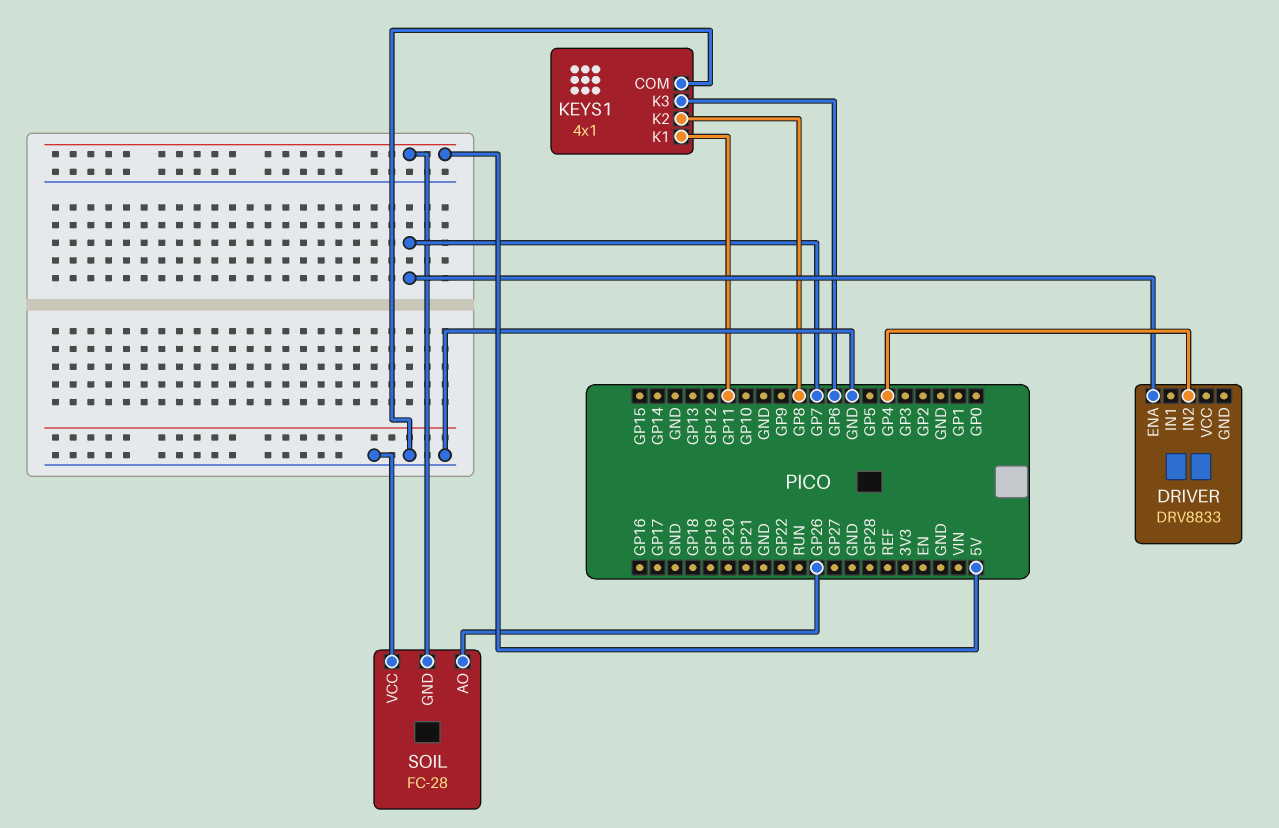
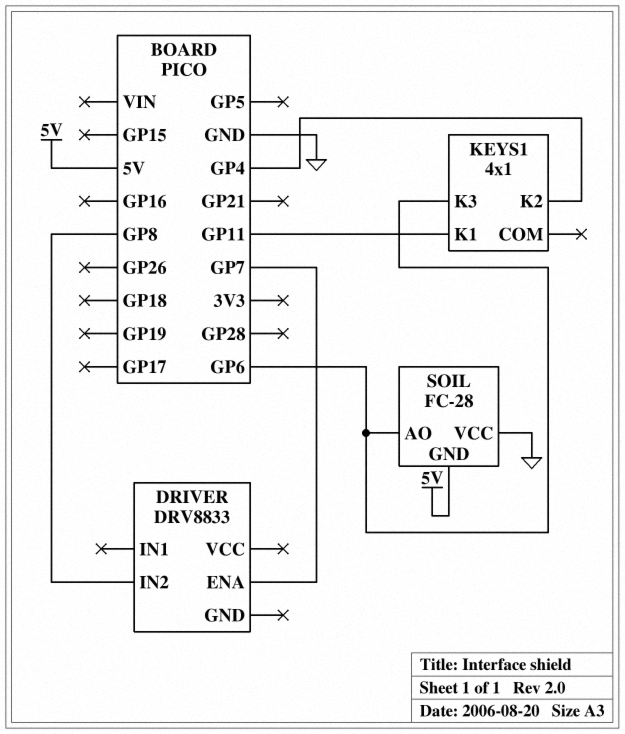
DRIVER pin IN2: GP4 -> GP8
KEYS1 pin COM: GND -> none
KEYS1 pin K2: GP8 -> GP4
SOIL pin AO: GP26 -> GP6

